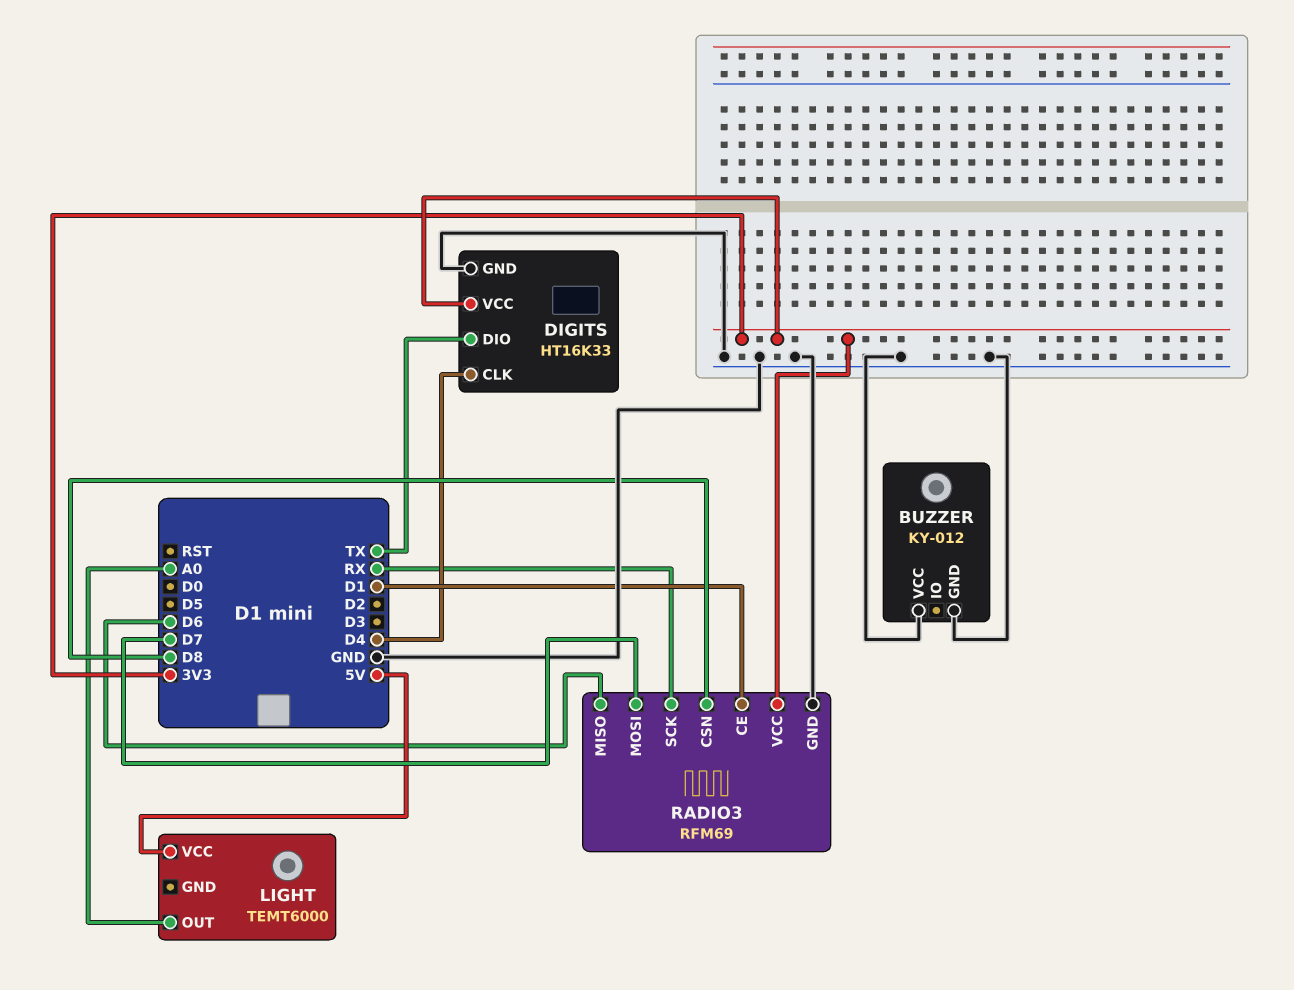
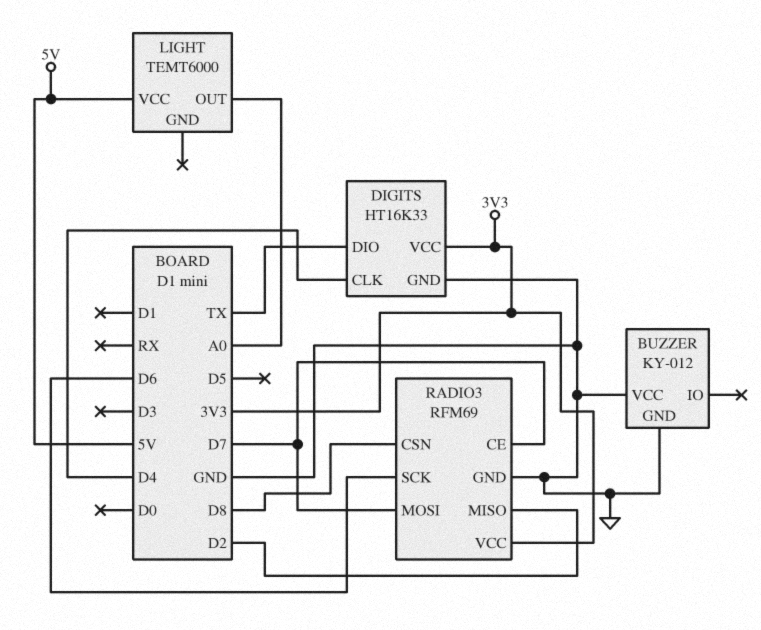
RADIO3 pin CE: D1 -> D7
RADIO3 pin MISO: D6 -> D2
RADIO3 pin SCK: RX -> D6

